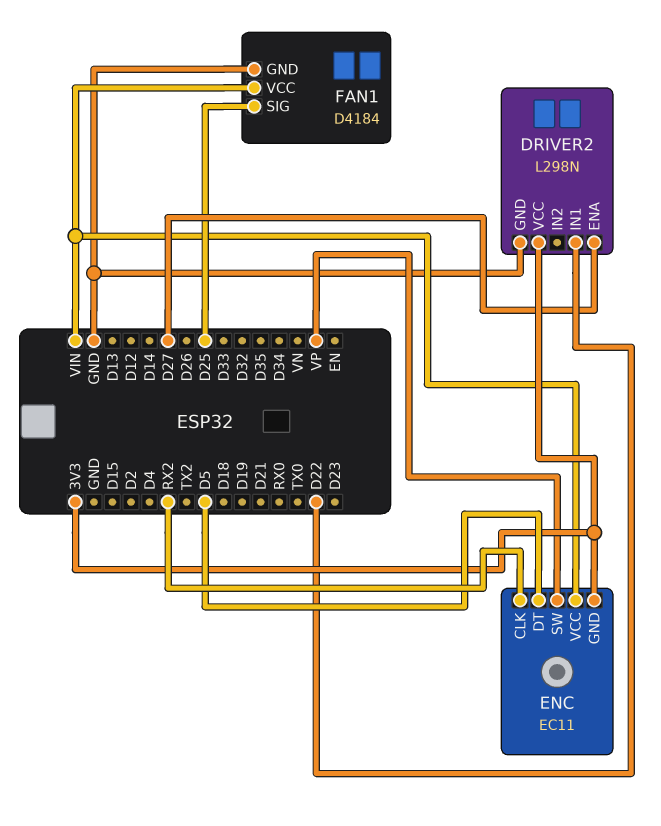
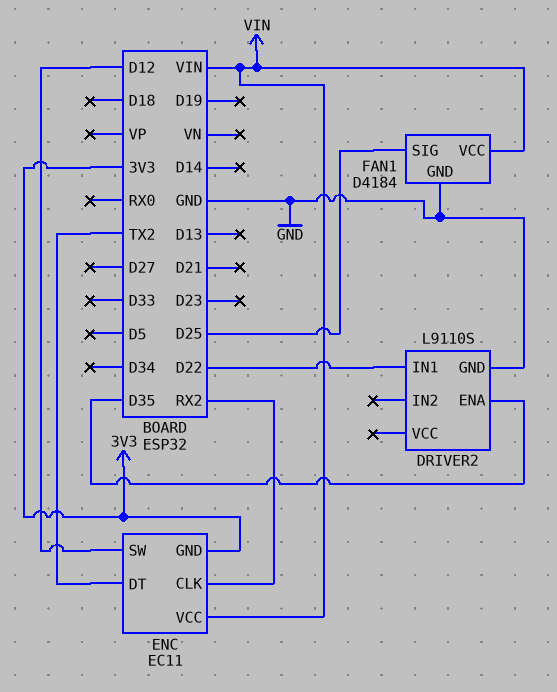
DRIVER2: L298N -> L9110S
DRIVER2 pin ENA: D27 -> D35
DRIVER2 pin VCC: 3V3 -> none
ENC pin DT: D5 -> TX2
ENC pin SW: VP -> D12

